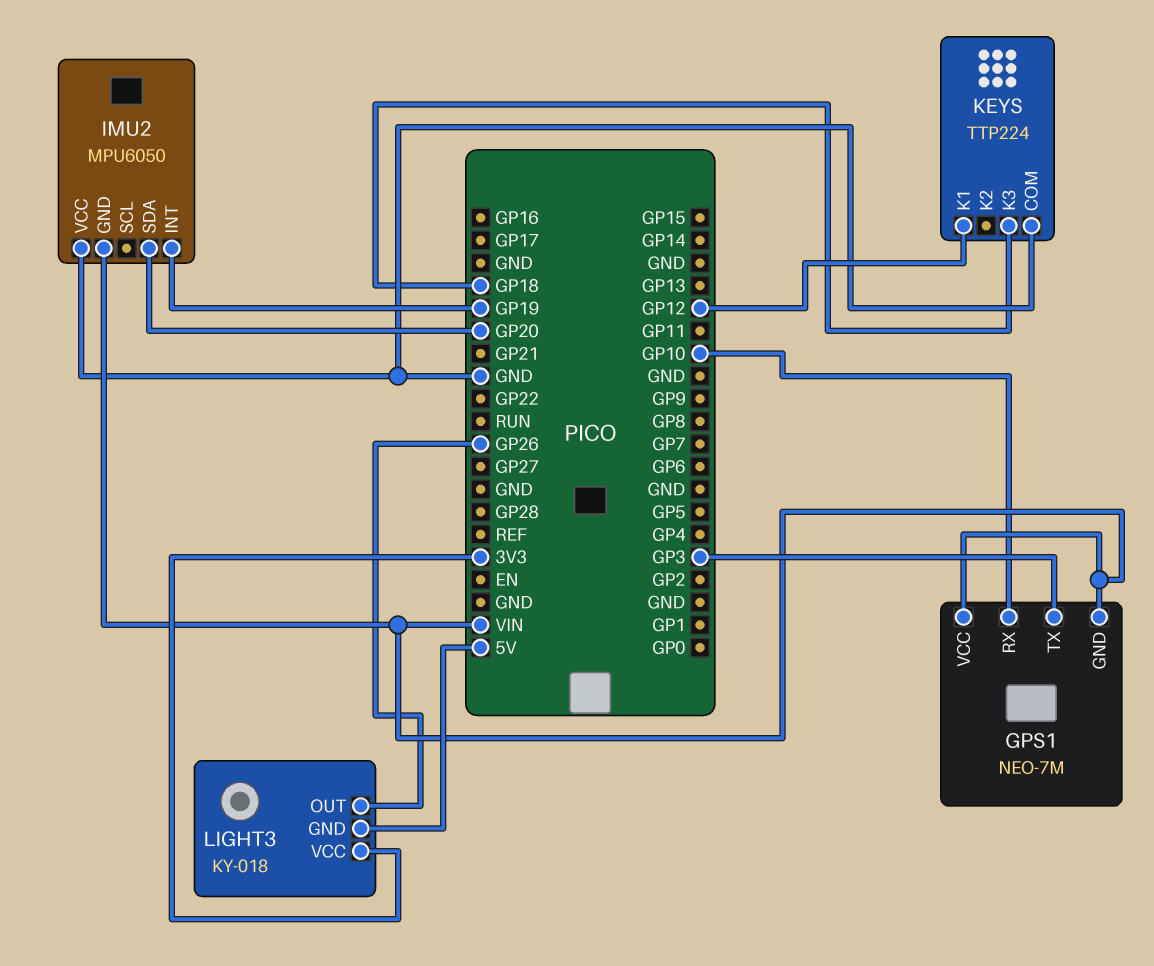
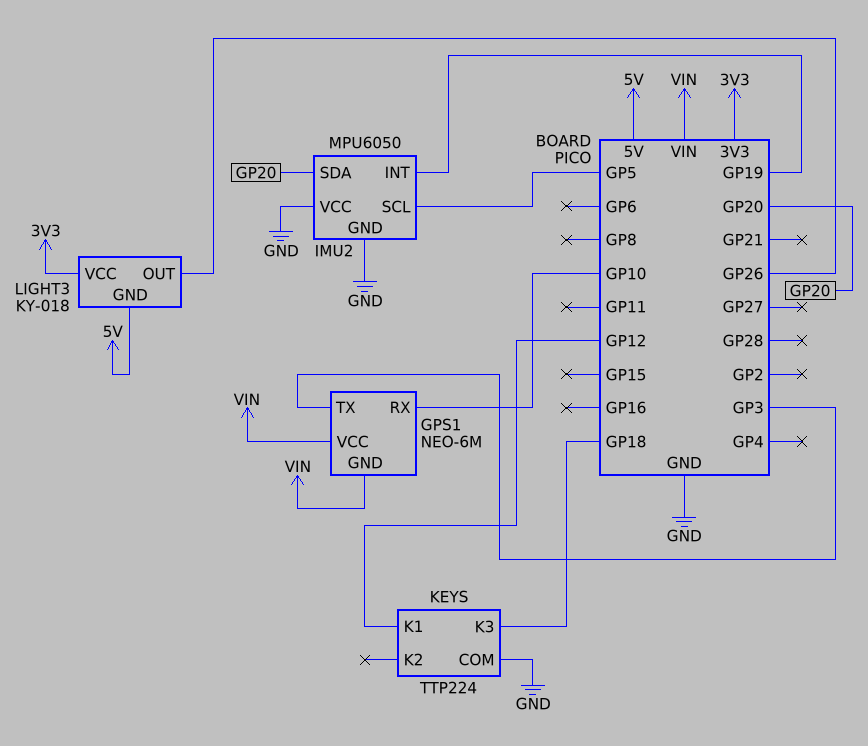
GPS1: NEO-7M -> NEO-6M
IMU2 pin GND: VIN -> GND
IMU2 pin SCL: none -> GP5

